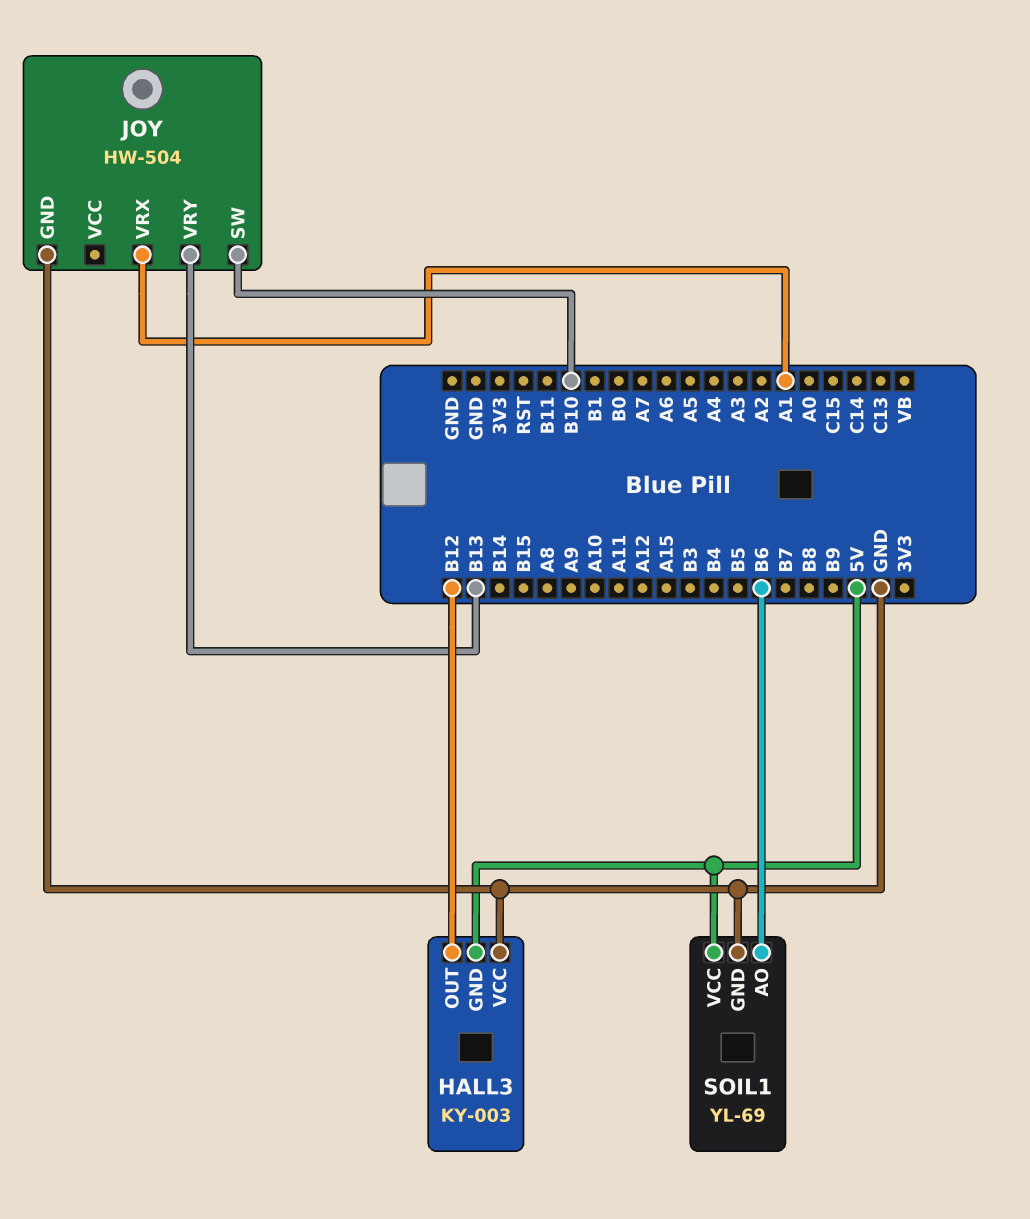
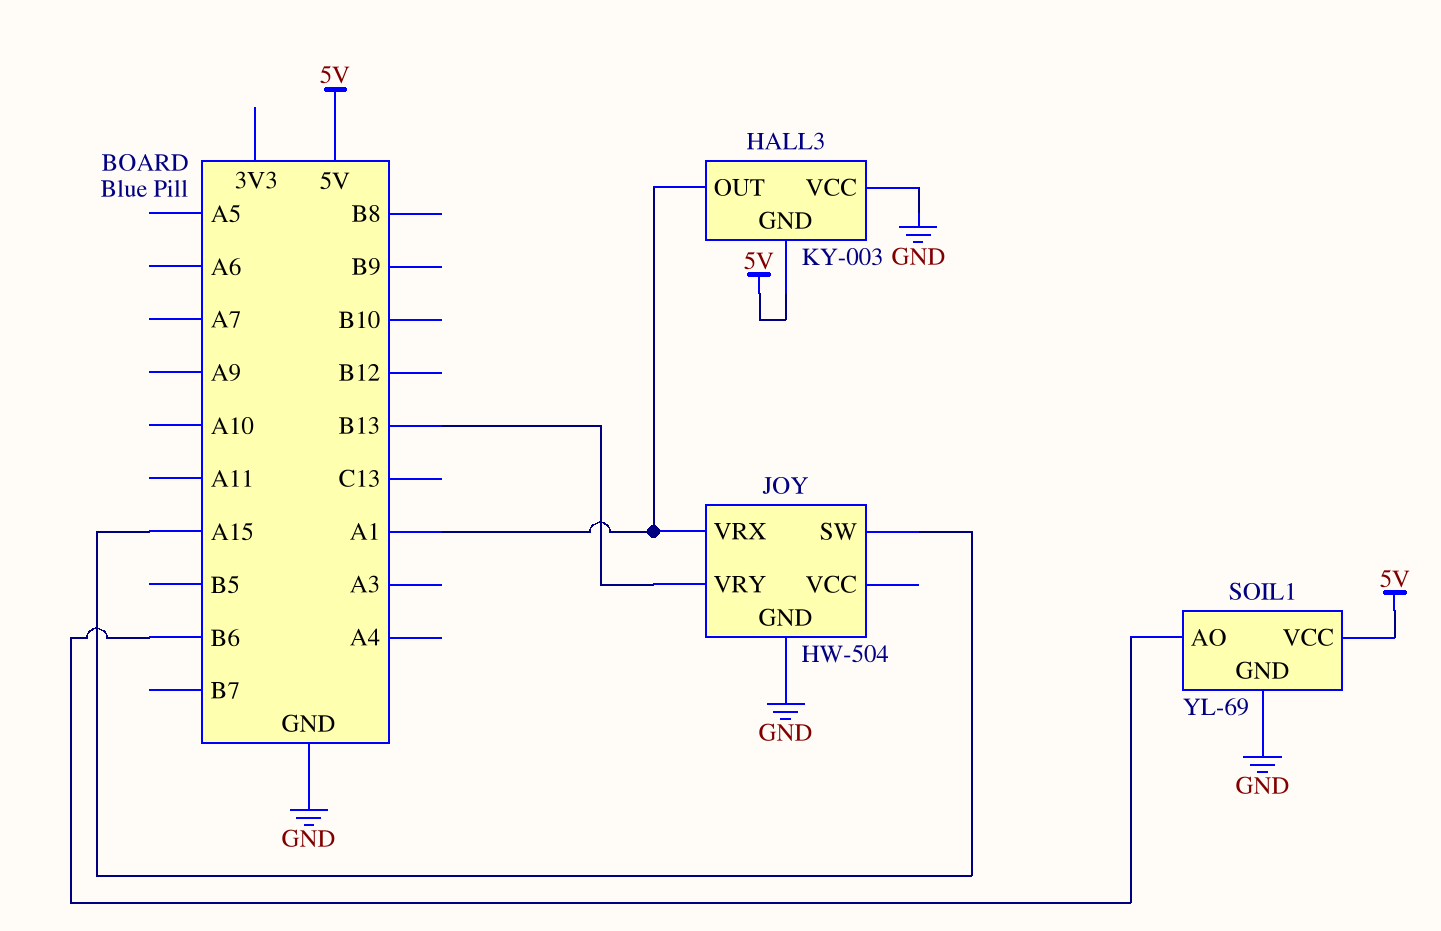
HALL3 pin OUT: B12 -> A1
JOY pin SW: B10 -> A15

